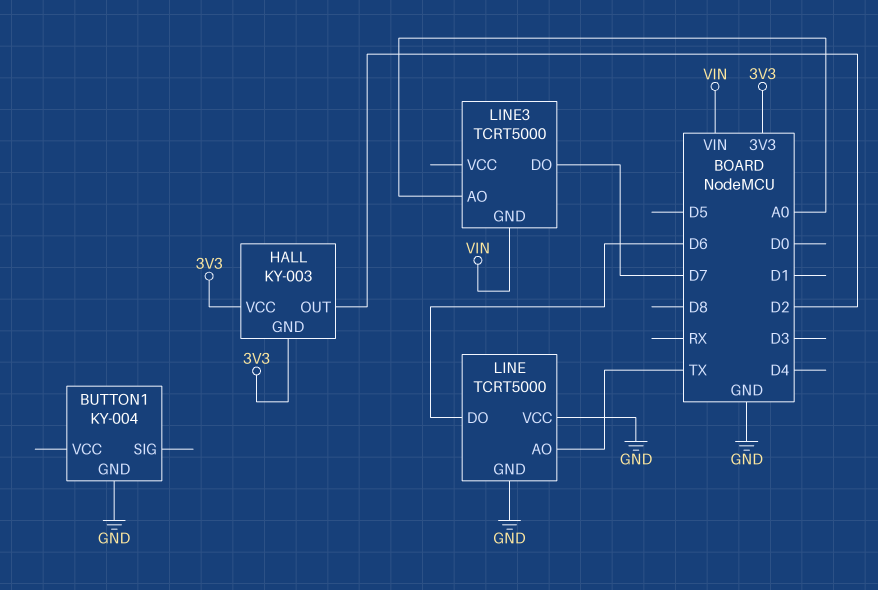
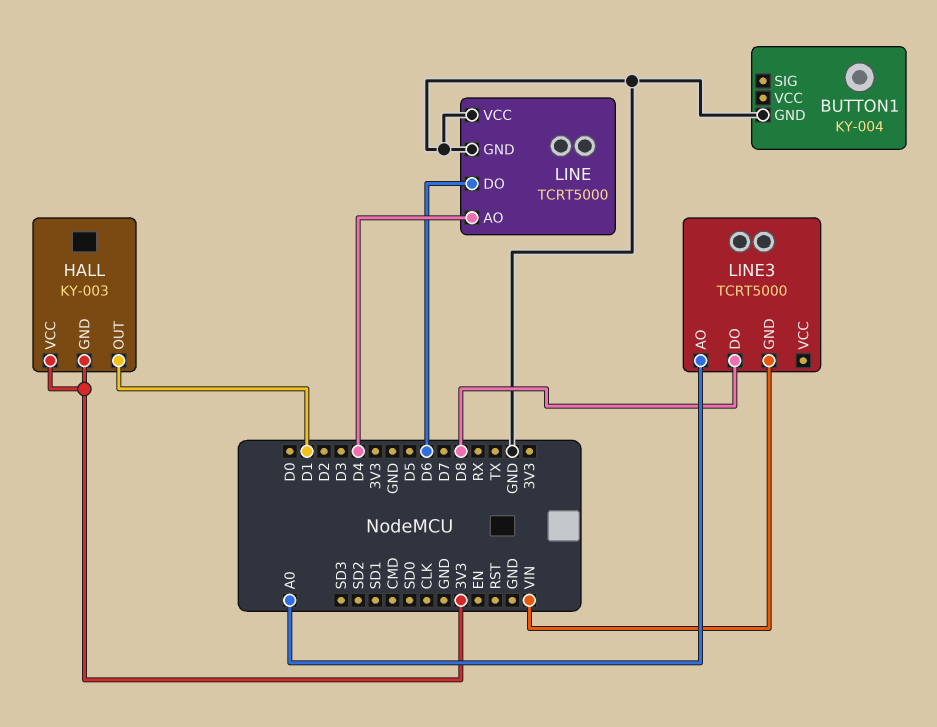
HALL pin OUT: D2 -> D1
LINE pin AO: TX -> D4
LINE3 pin DO: D7 -> D8

